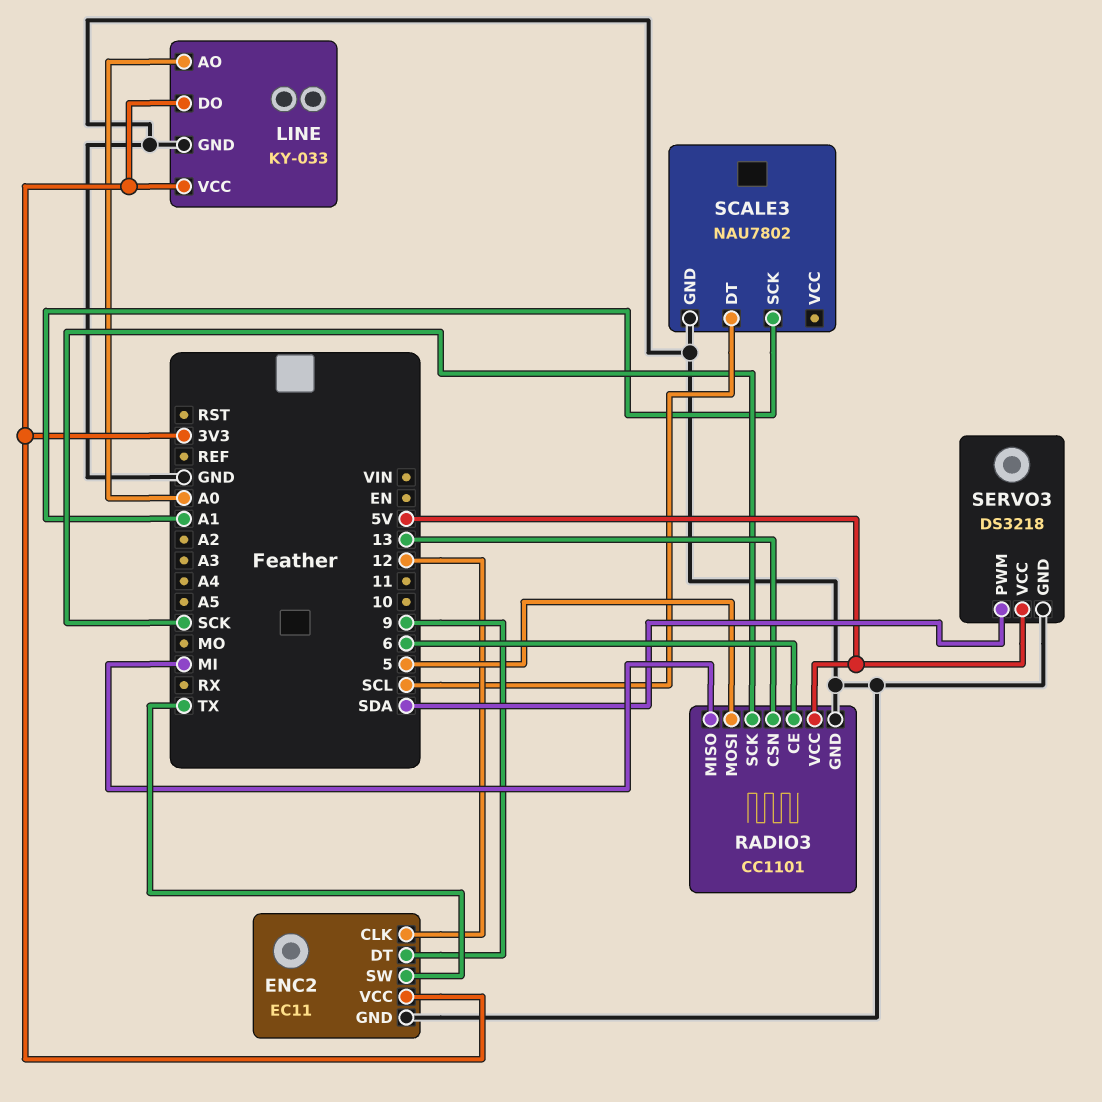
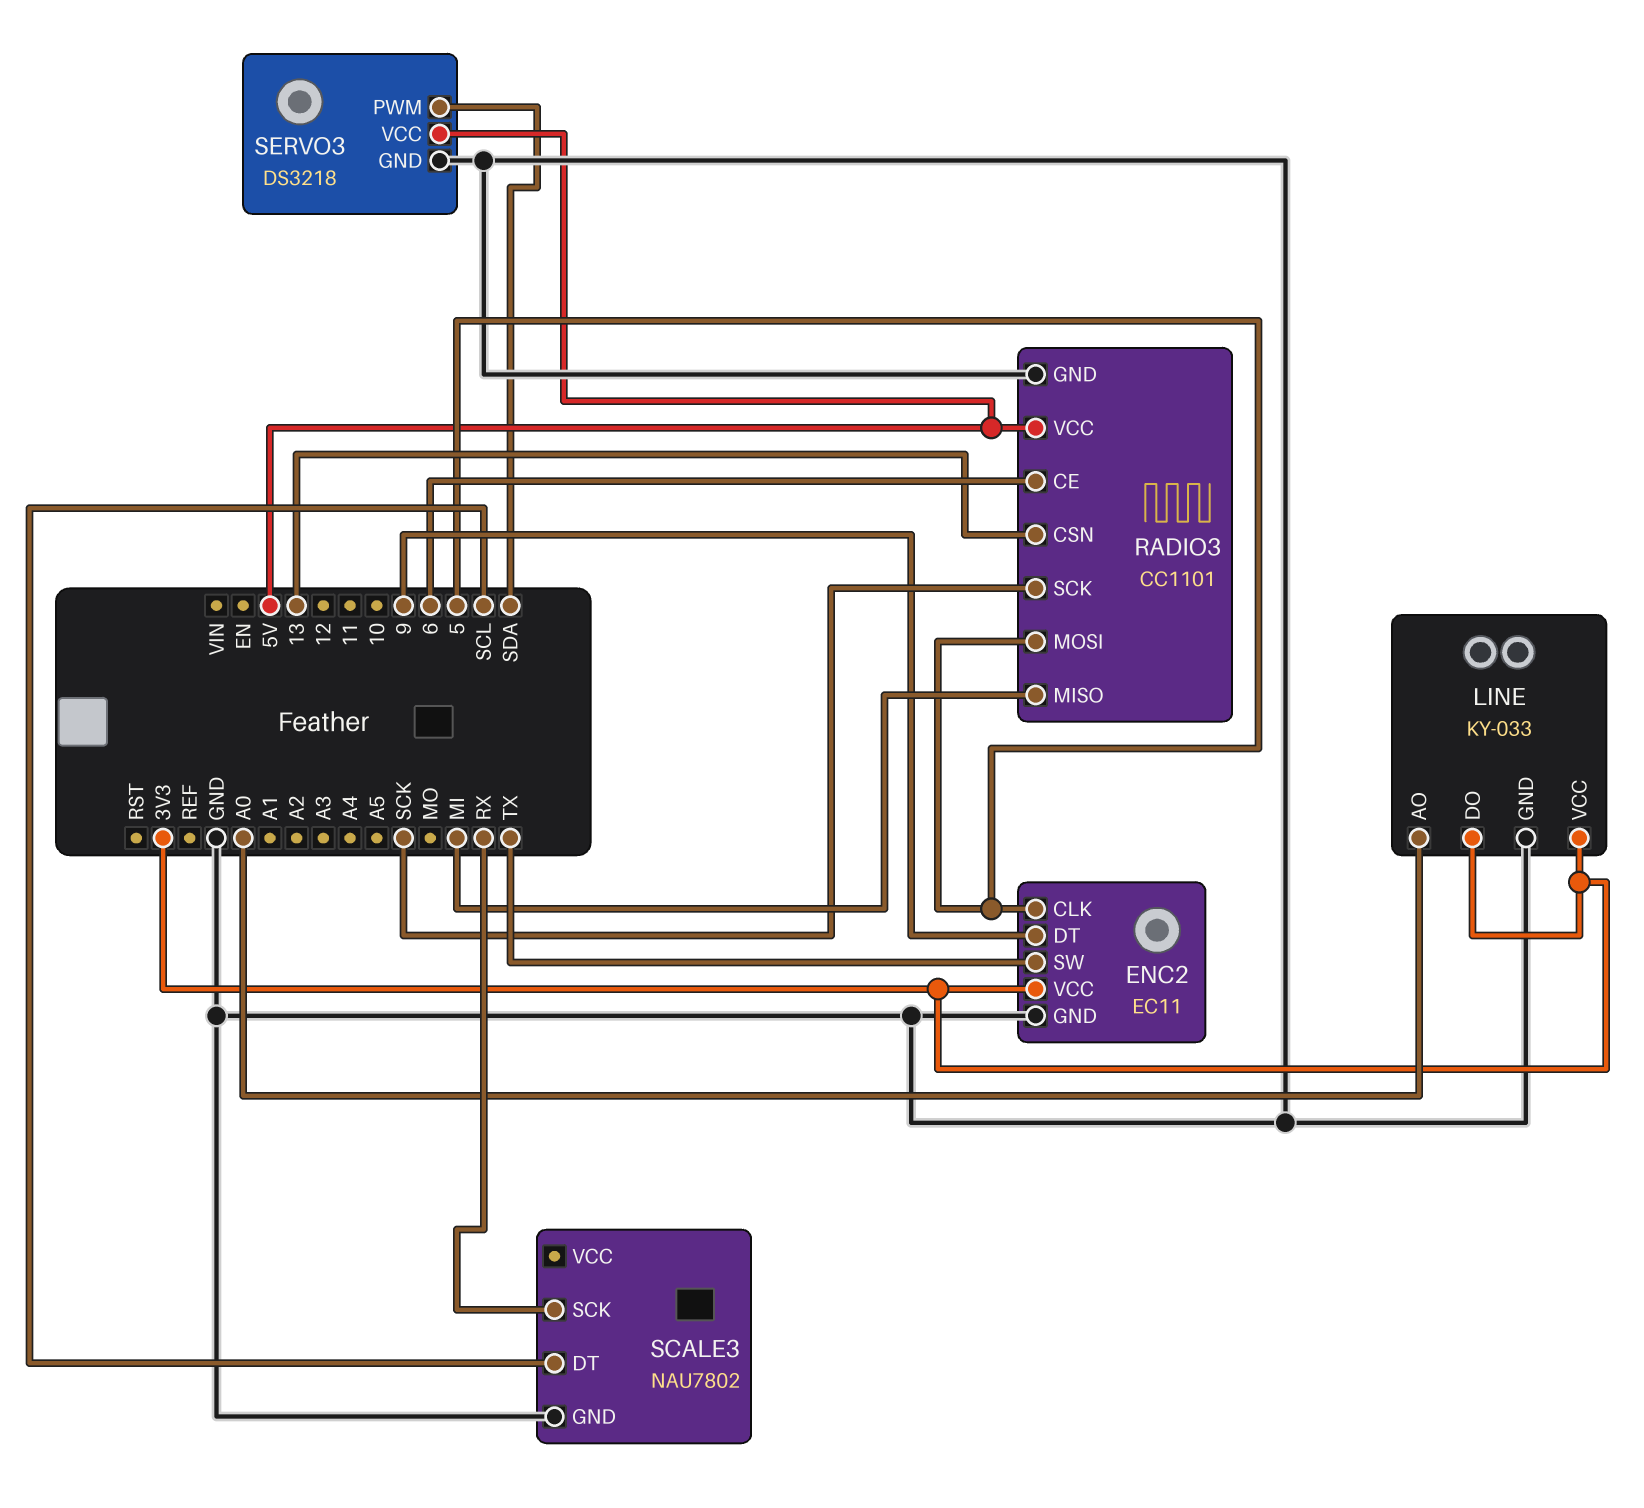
ENC2 pin CLK: 12 -> 5
SCALE3 pin SCK: A1 -> RX

